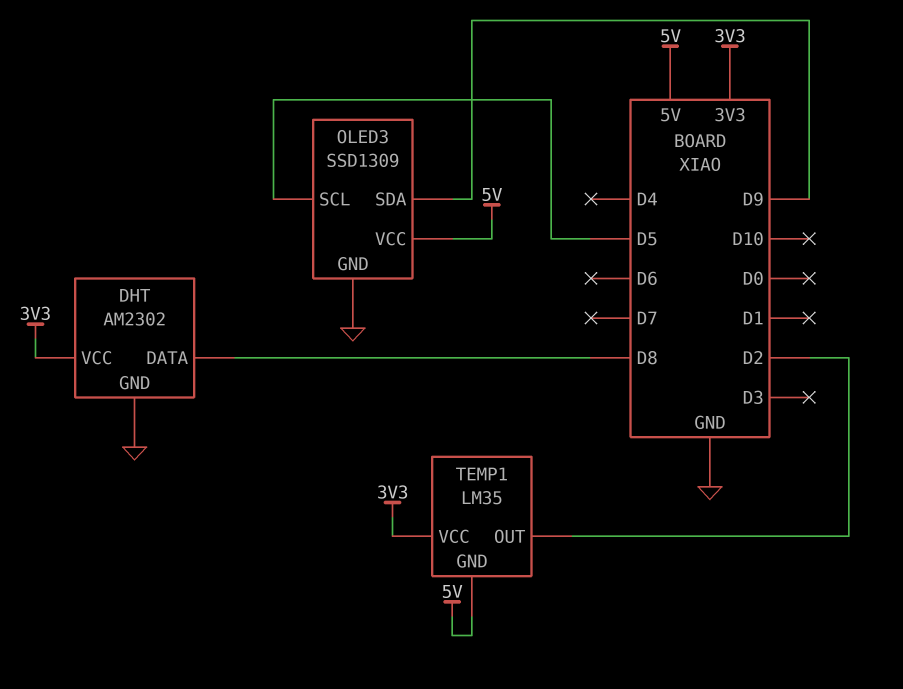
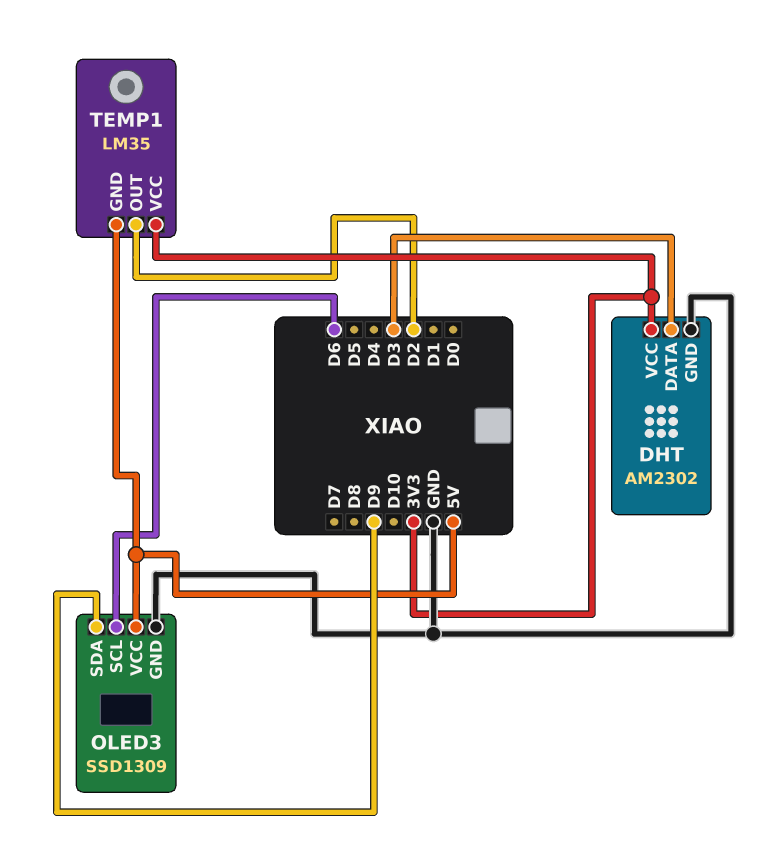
DHT pin DATA: D8 -> D3
OLED3 pin SCL: D5 -> D6

